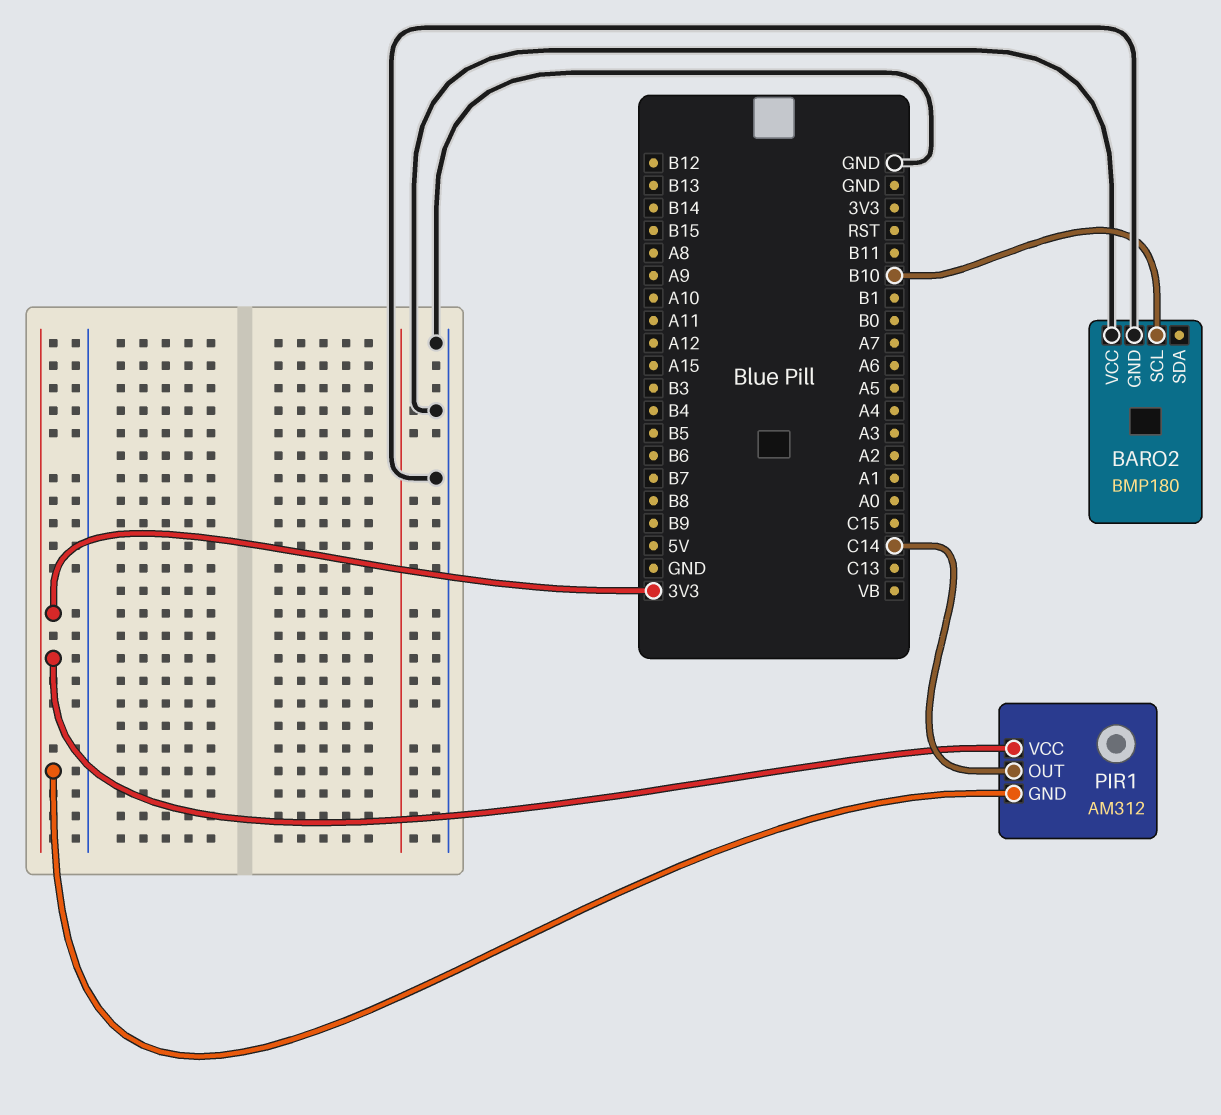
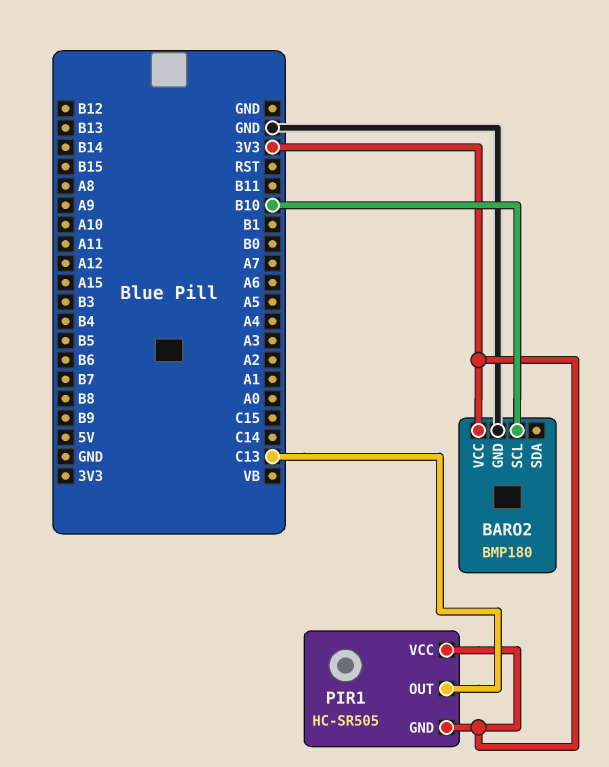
BARO2 pin VCC: GND -> 3V3
PIR1: AM312 -> HC-SR505
PIR1 pin OUT: C14 -> C13

